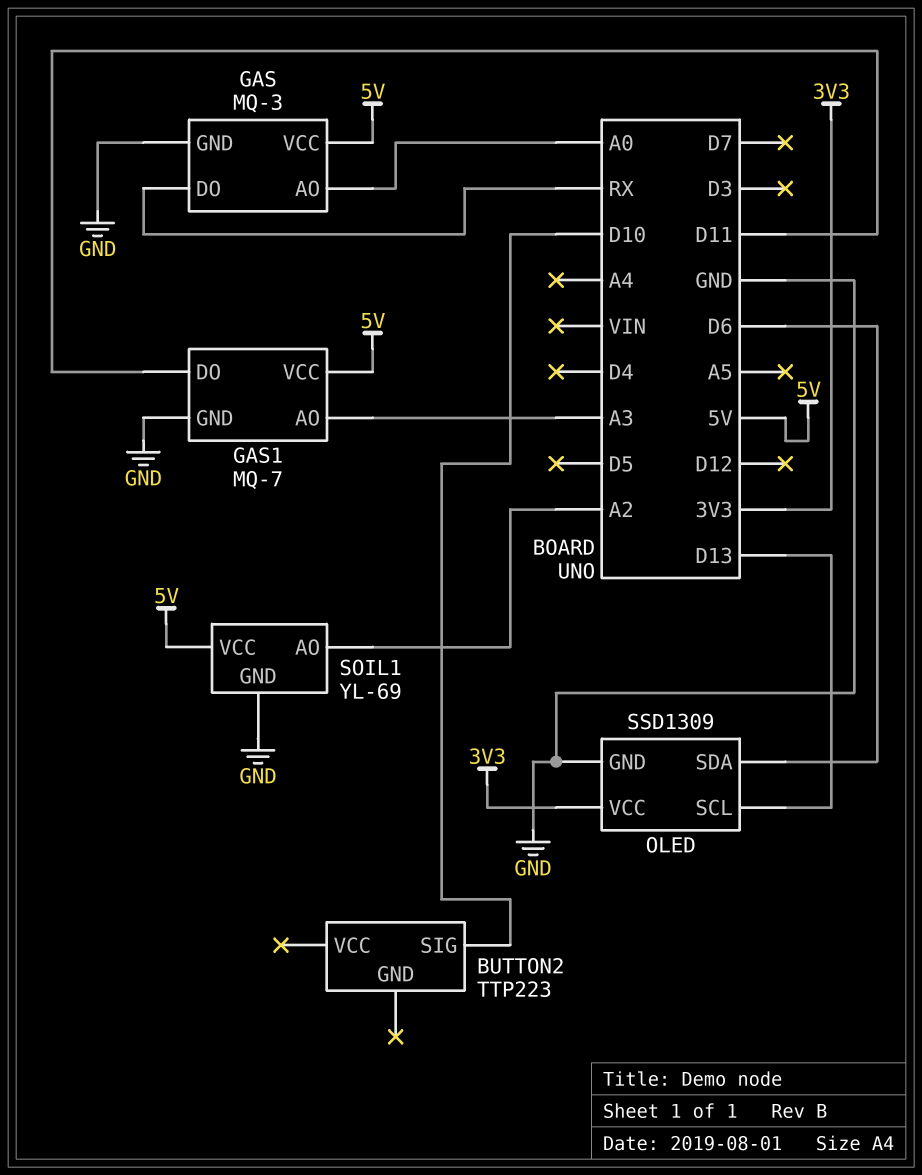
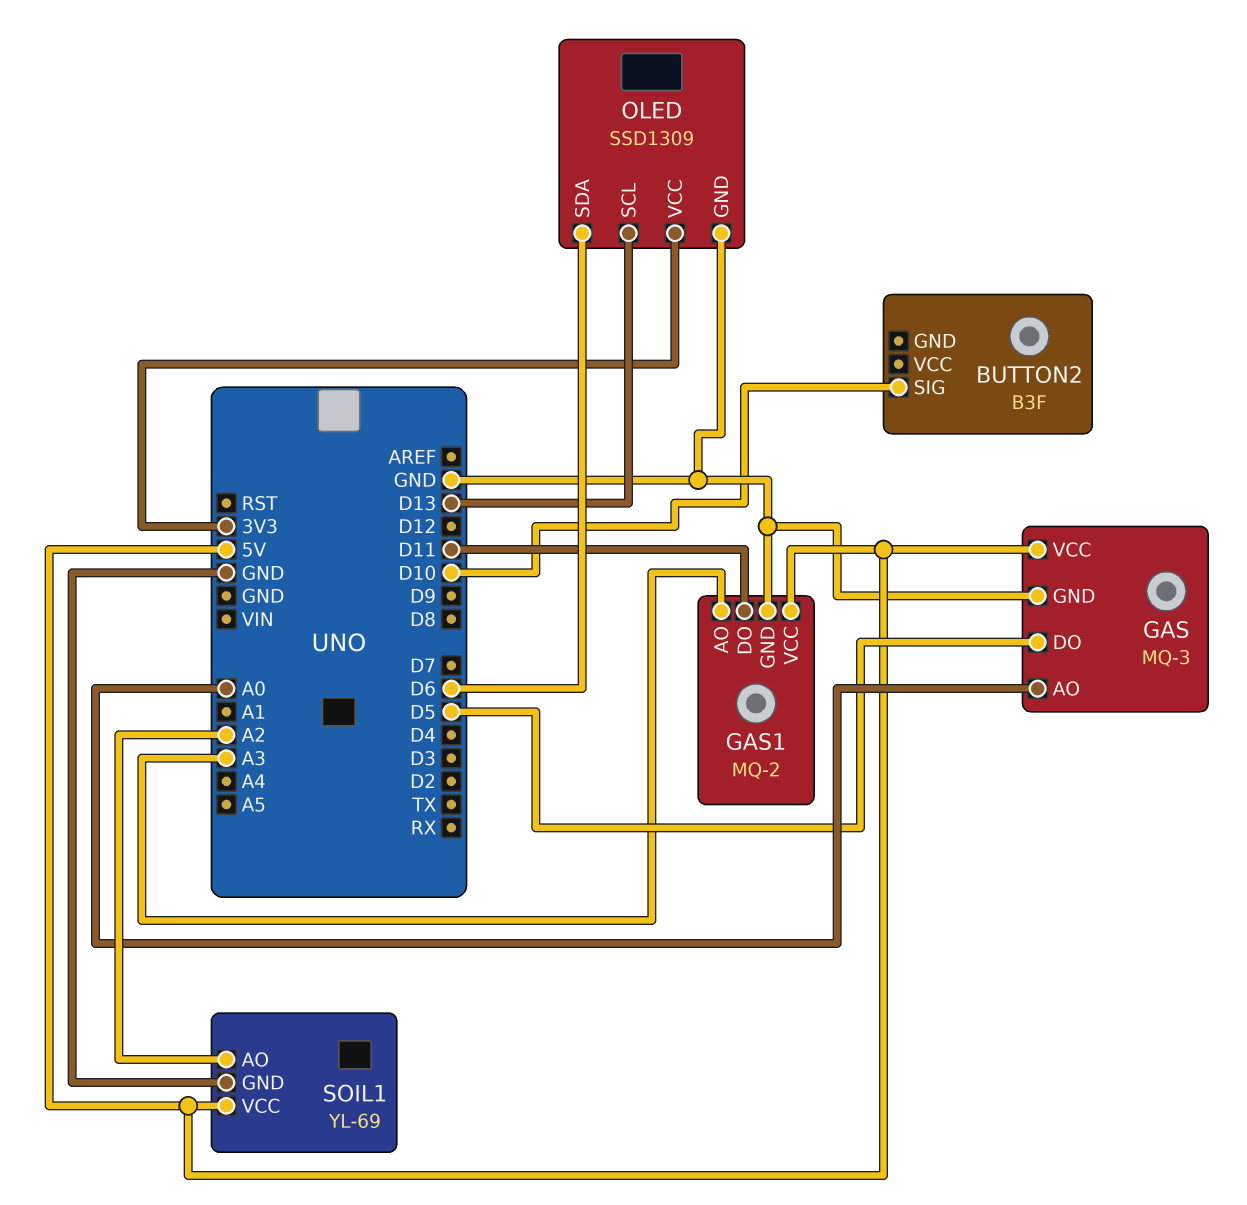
BUTTON2: TTP223 -> B3F
GAS pin DO: RX -> D5
GAS1: MQ-7 -> MQ-2

